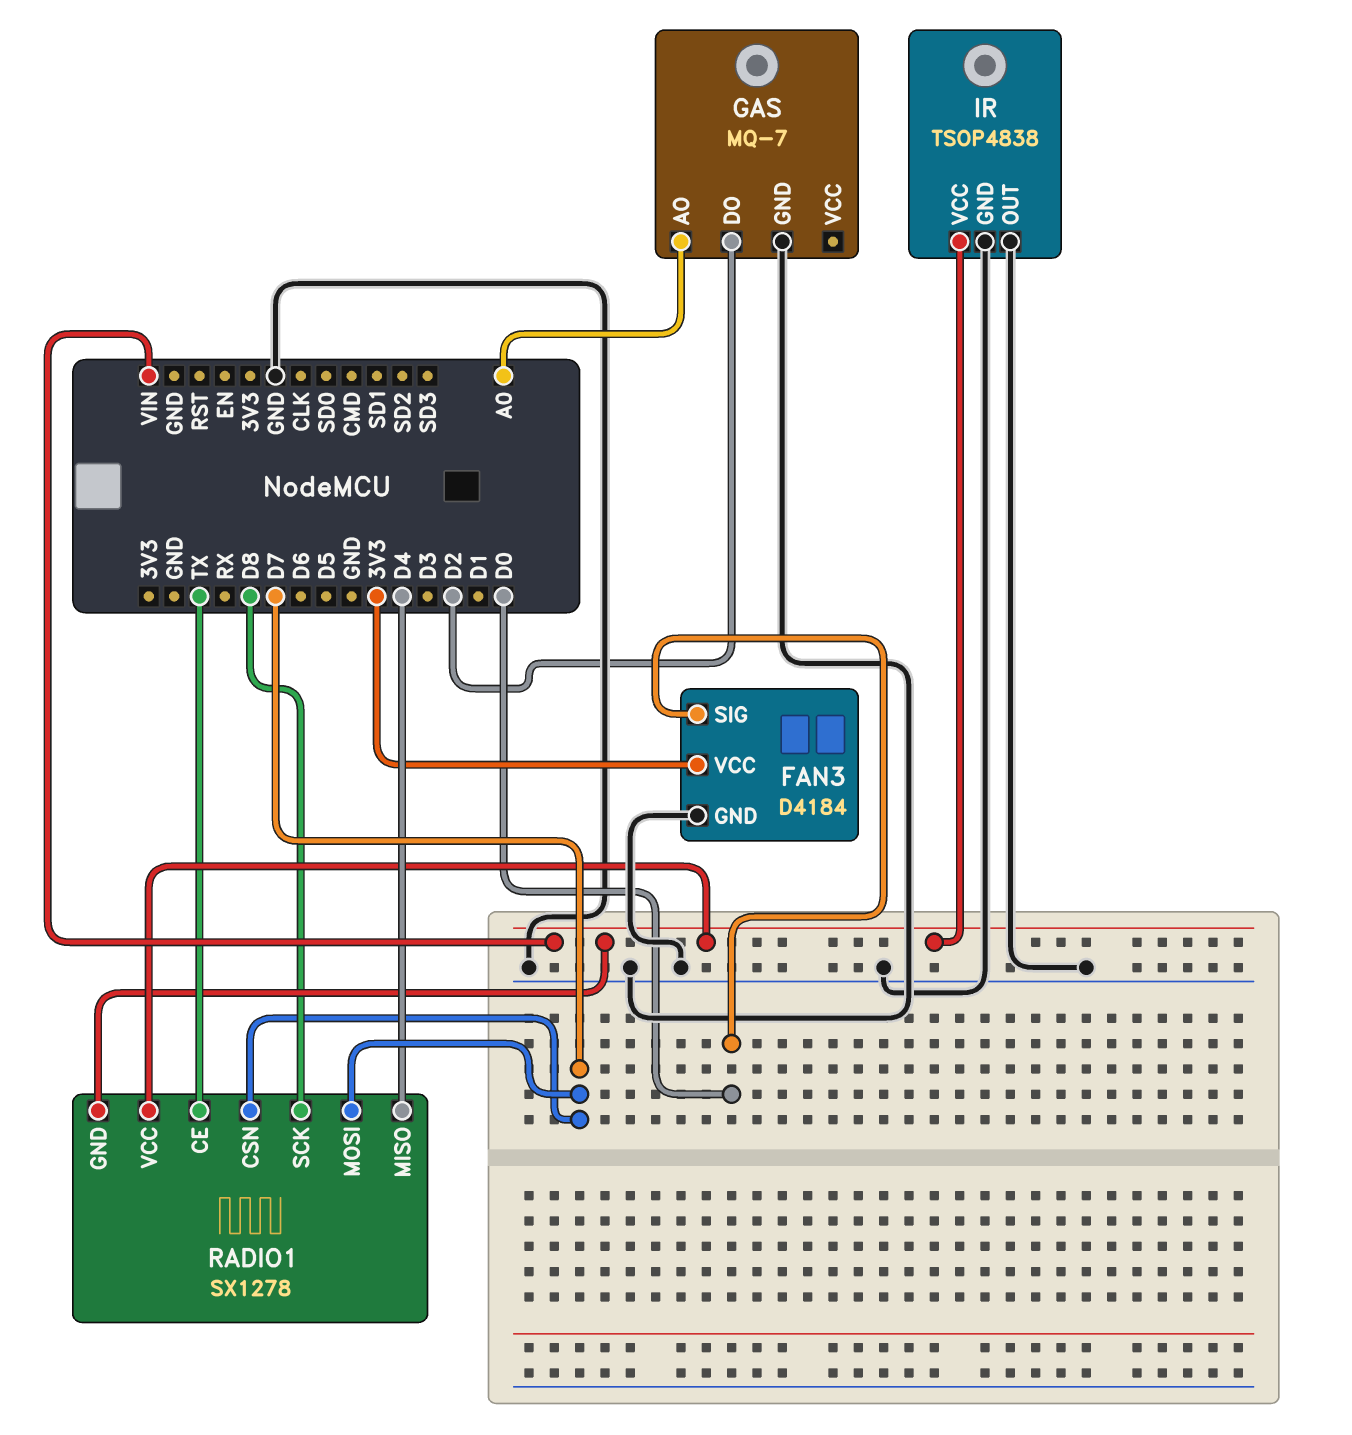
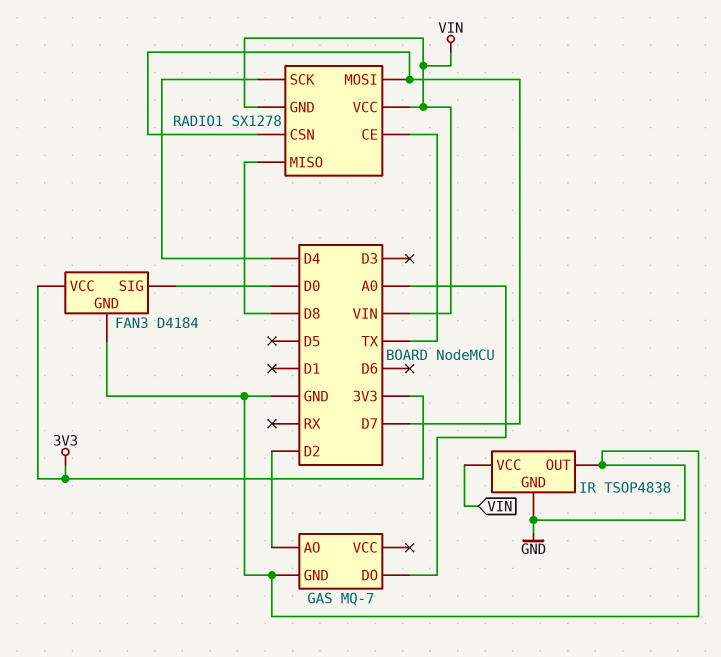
GAS pin AO: A0 -> D2
GAS pin DO: D2 -> A0
RADIO1 pin MISO: D4 -> D8
RADIO1 pin SCK: D8 -> D4

